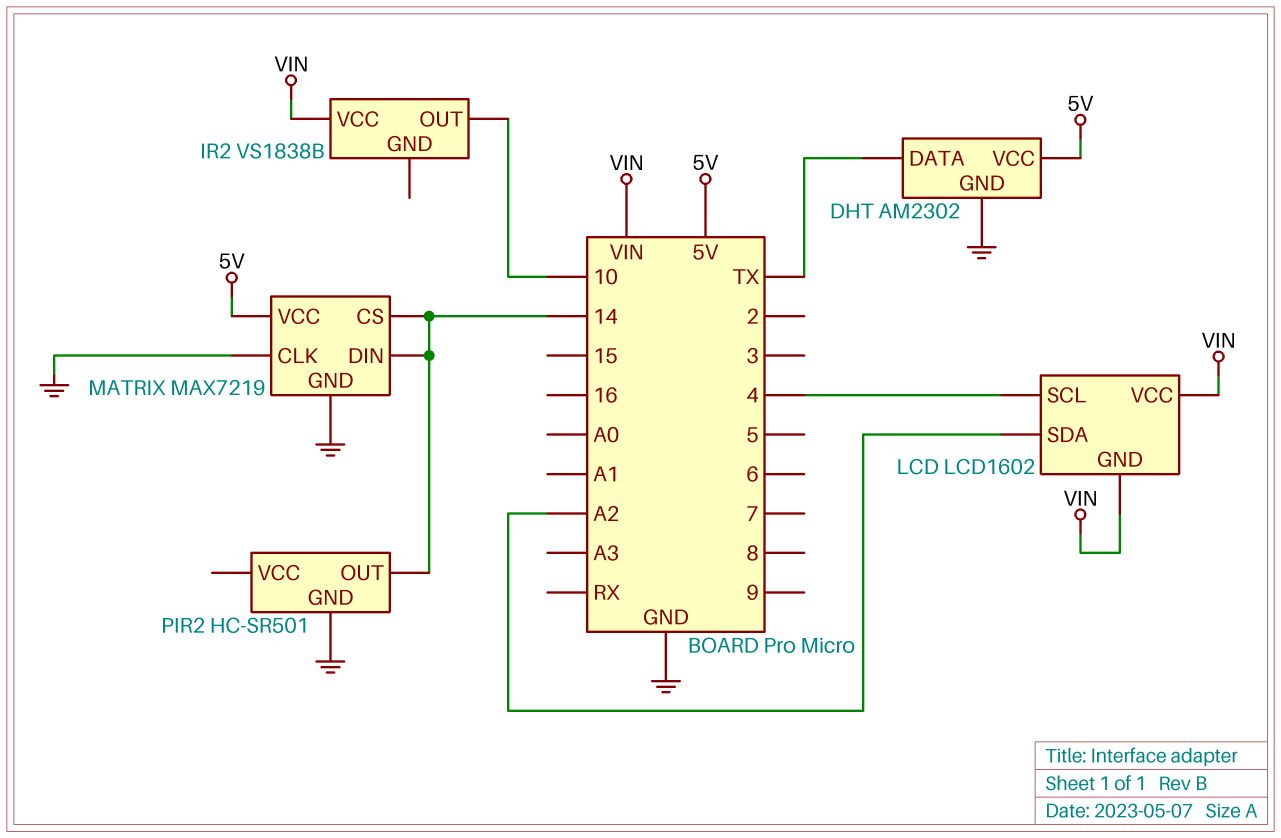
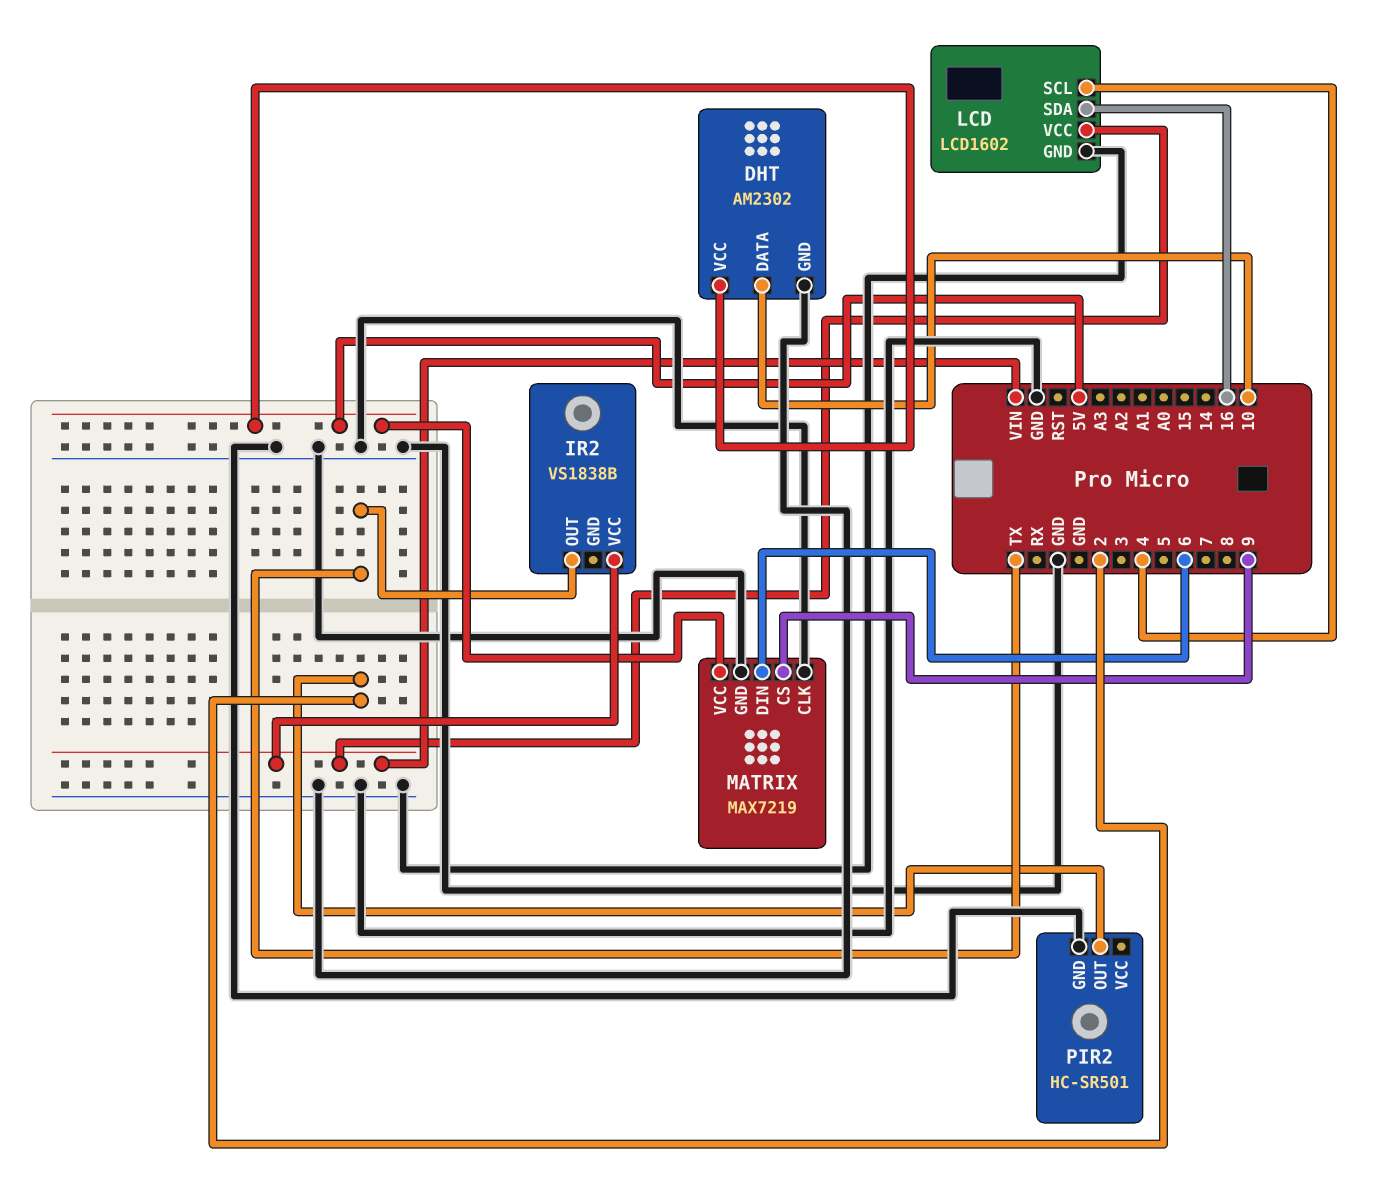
DHT pin DATA: TX -> 10
IR2 pin OUT: 10 -> TX
LCD pin GND: VIN -> GND
LCD pin SDA: A2 -> 16
MATRIX pin CS: 14 -> 9
MATRIX pin DIN: 14 -> 6
PIR2 pin OUT: 14 -> 2

